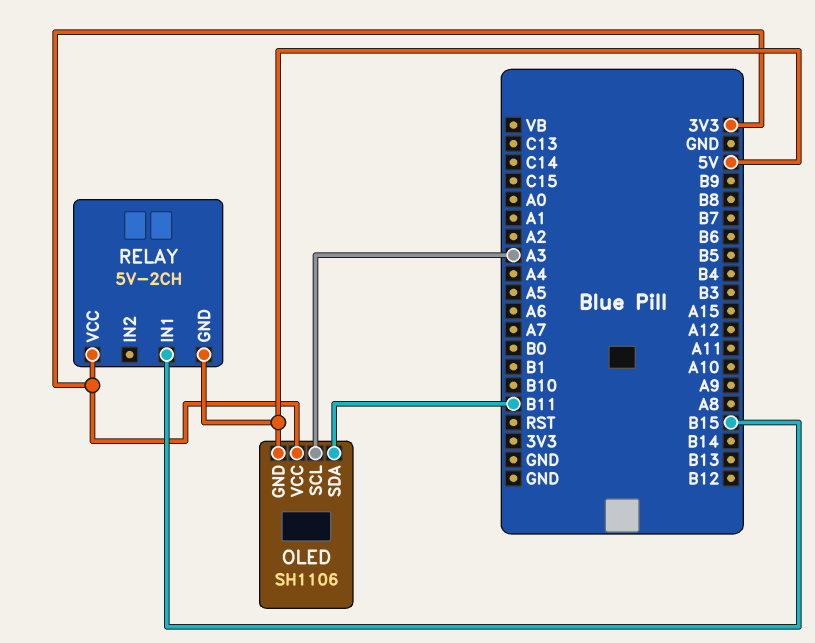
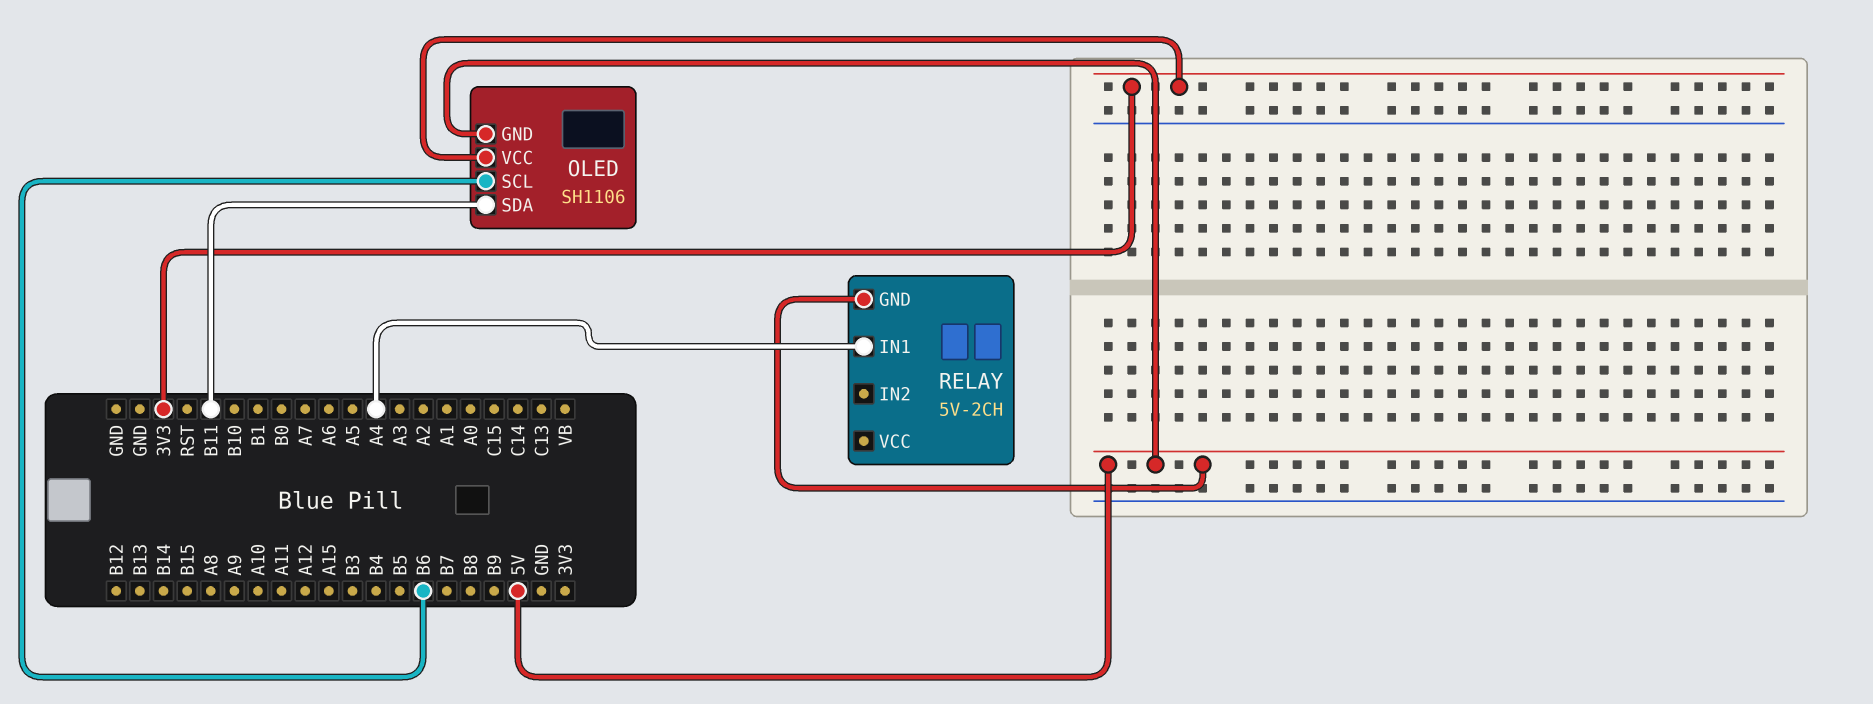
OLED pin SCL: A3 -> B6
RELAY pin IN1: B15 -> A4
RELAY pin VCC: 3V3 -> none

